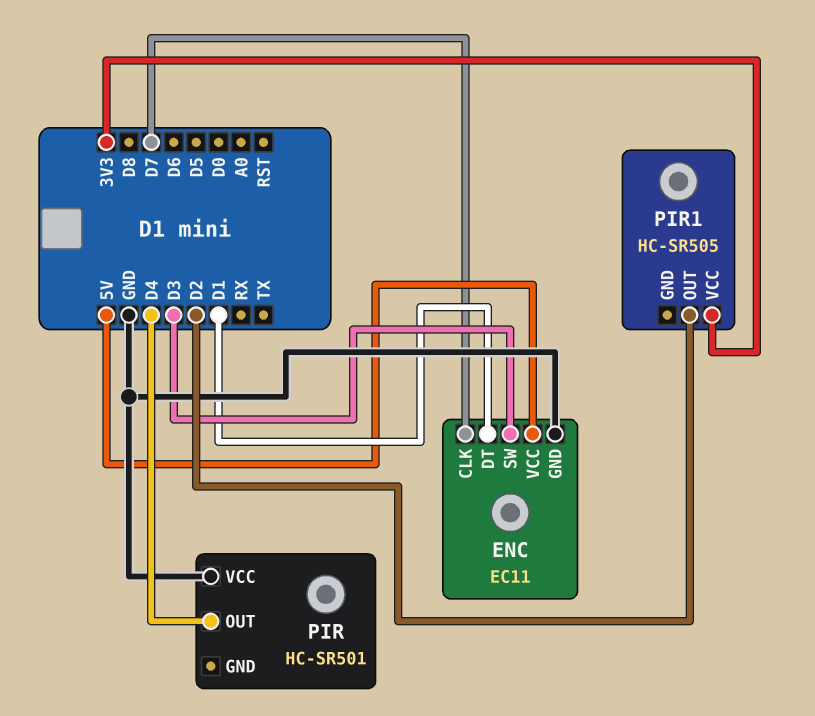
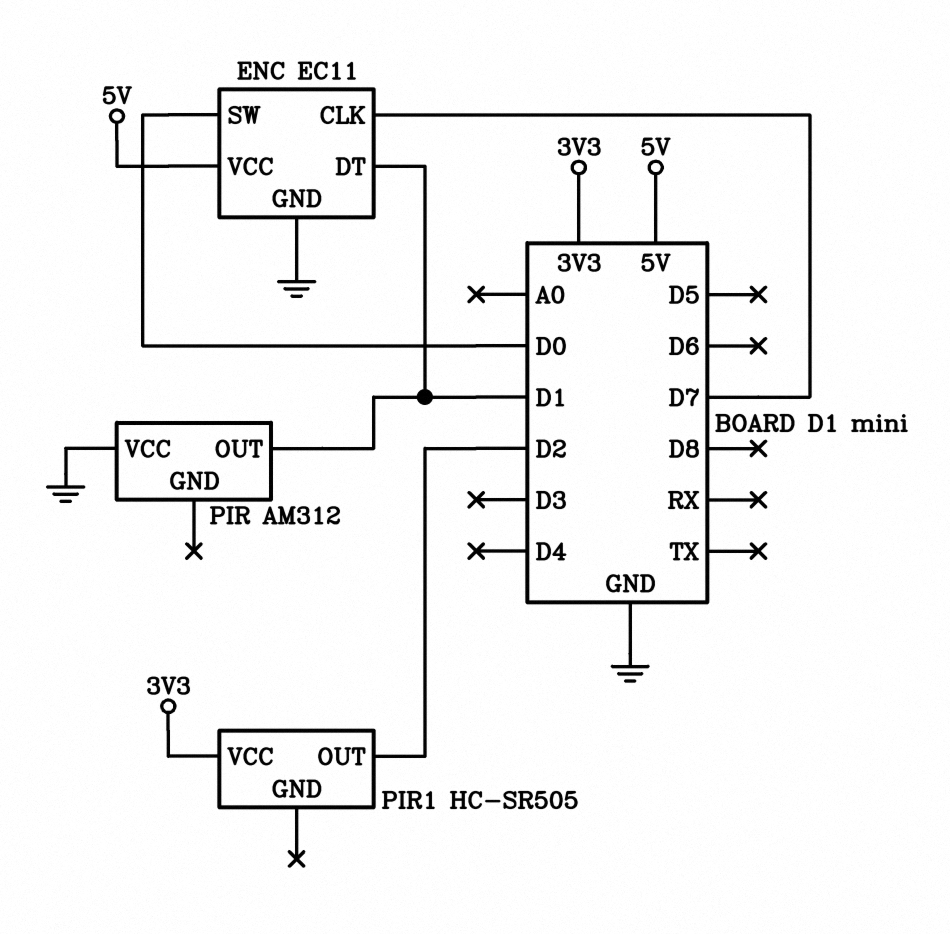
ENC pin SW: D3 -> D0
PIR: HC-SR501 -> AM312
PIR pin OUT: D4 -> D1

